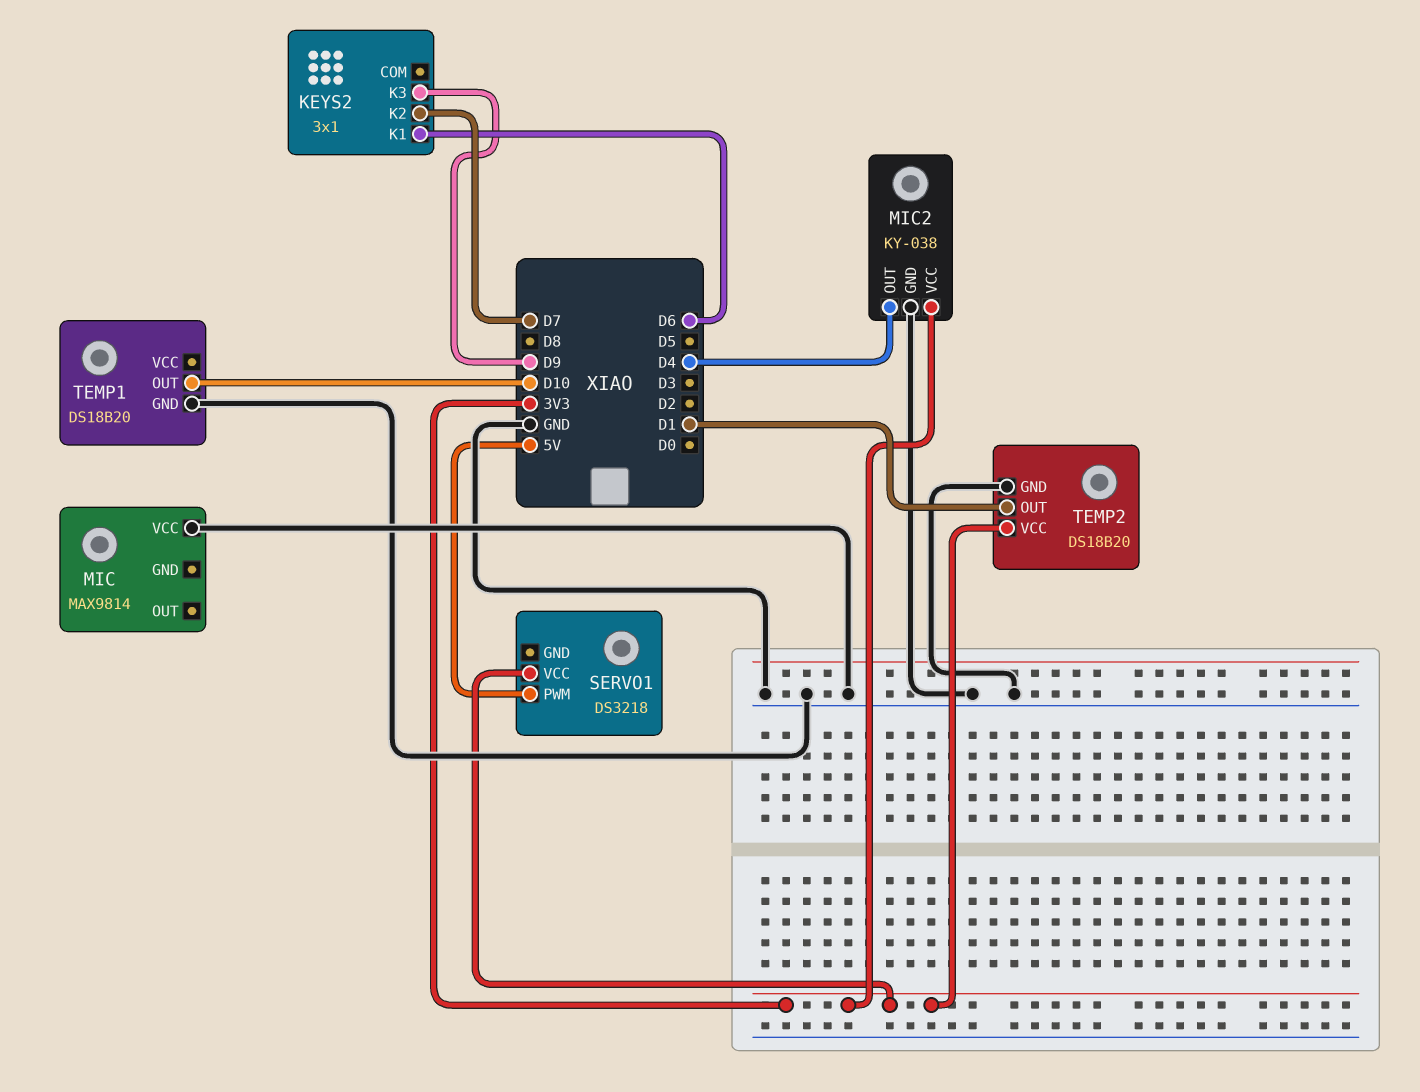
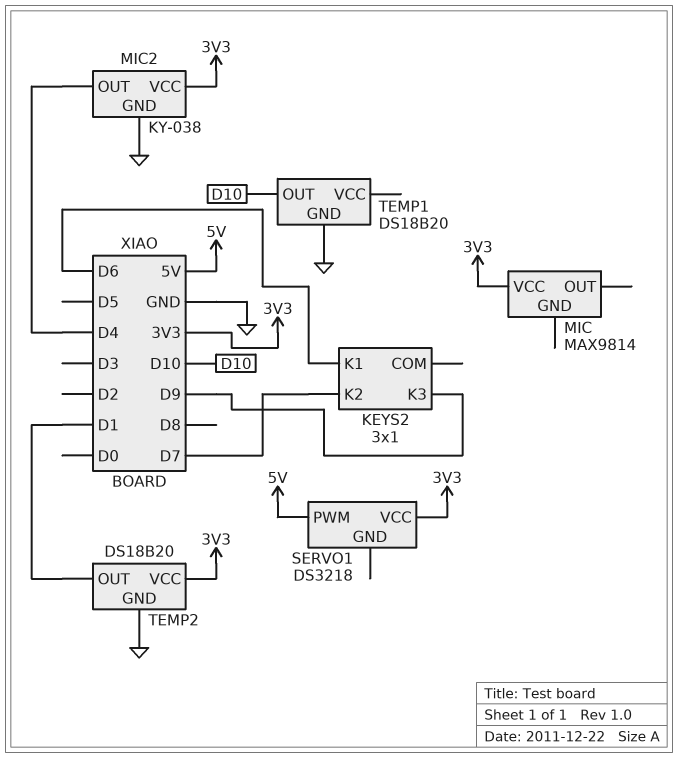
MIC pin VCC: GND -> 3V3

